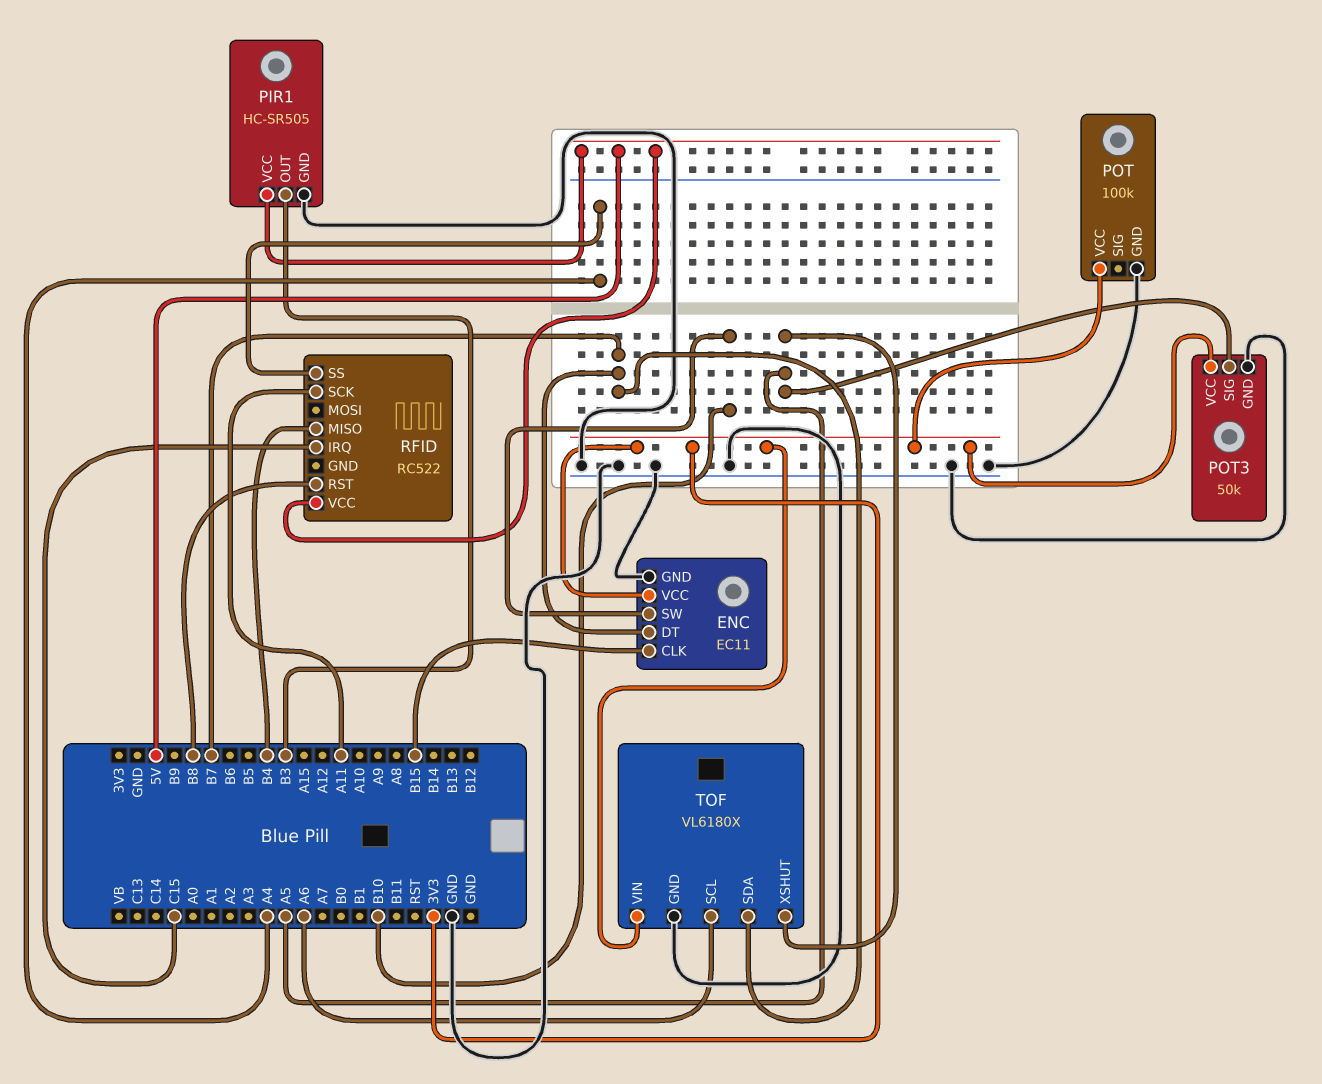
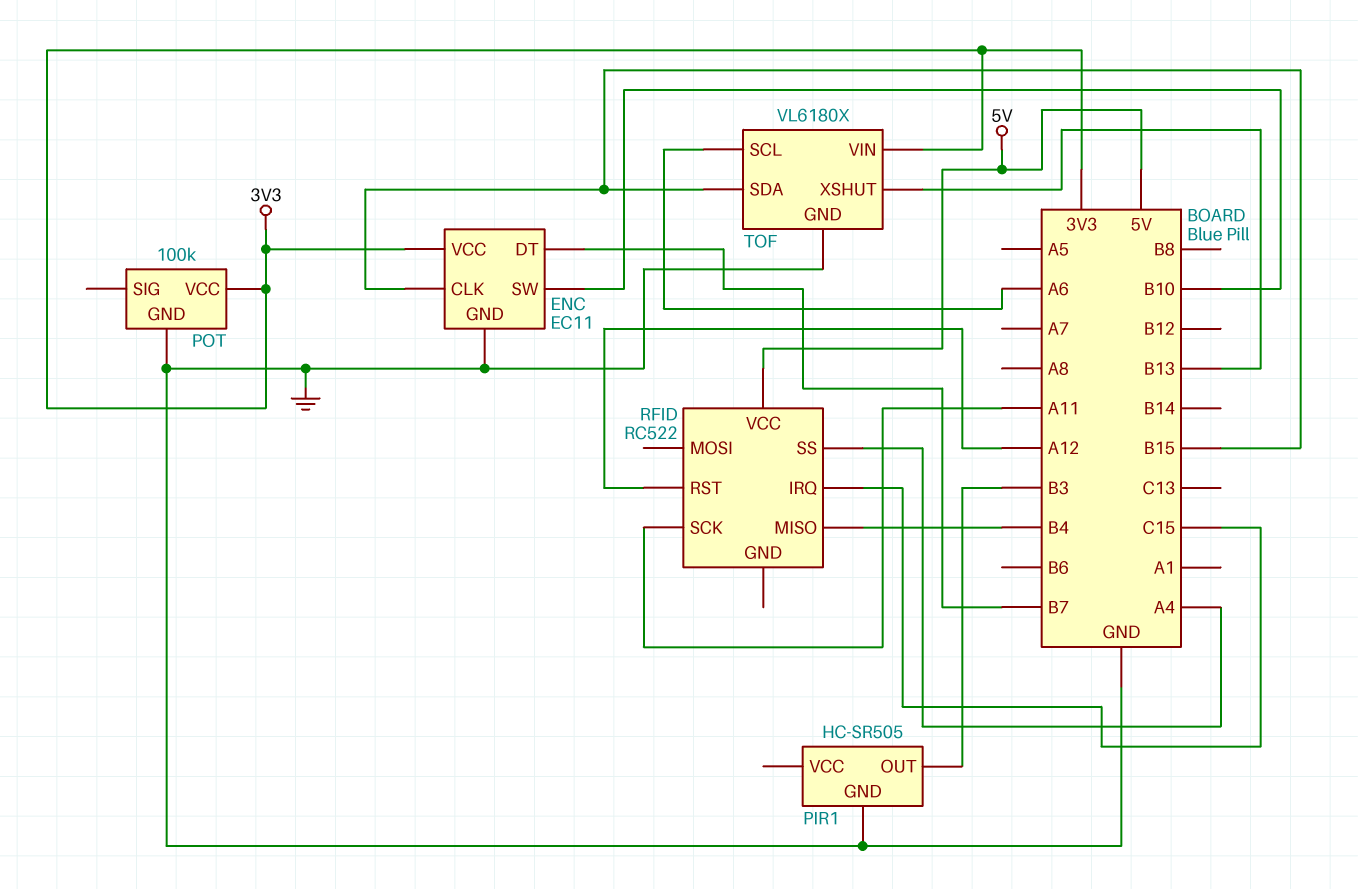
PIR1 pin VCC: 5V -> none
POT3: 50k -> none
POT3 pin GND: GND -> none
POT3 pin SIG: A5 -> none
POT3 pin VCC: 3V3 -> none
RFID pin RST: B8 -> A12
TOF pin SDA: B7 -> B15
TOF pin XSHUT: A5 -> B13

